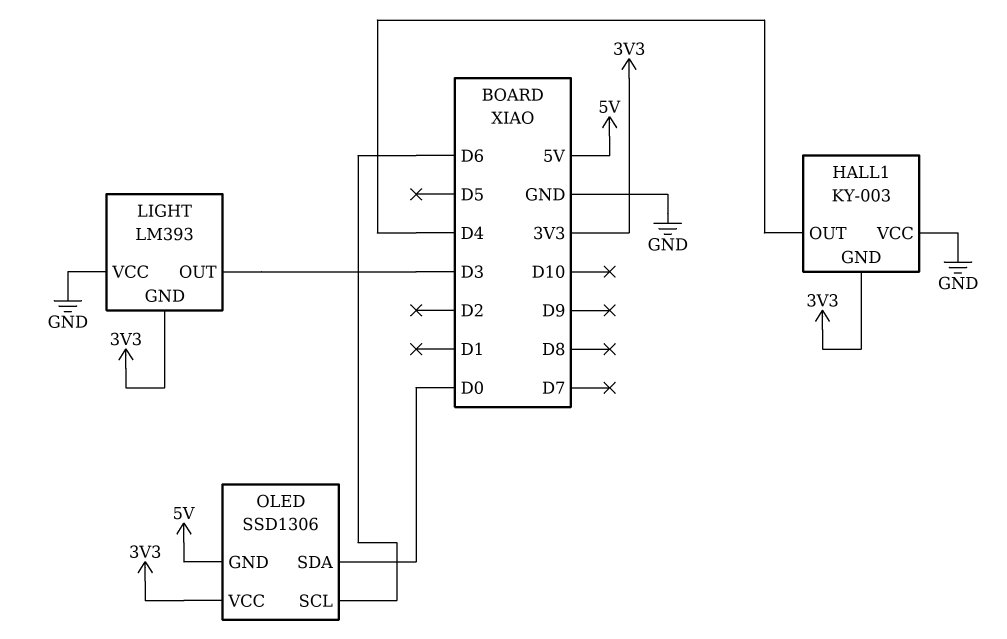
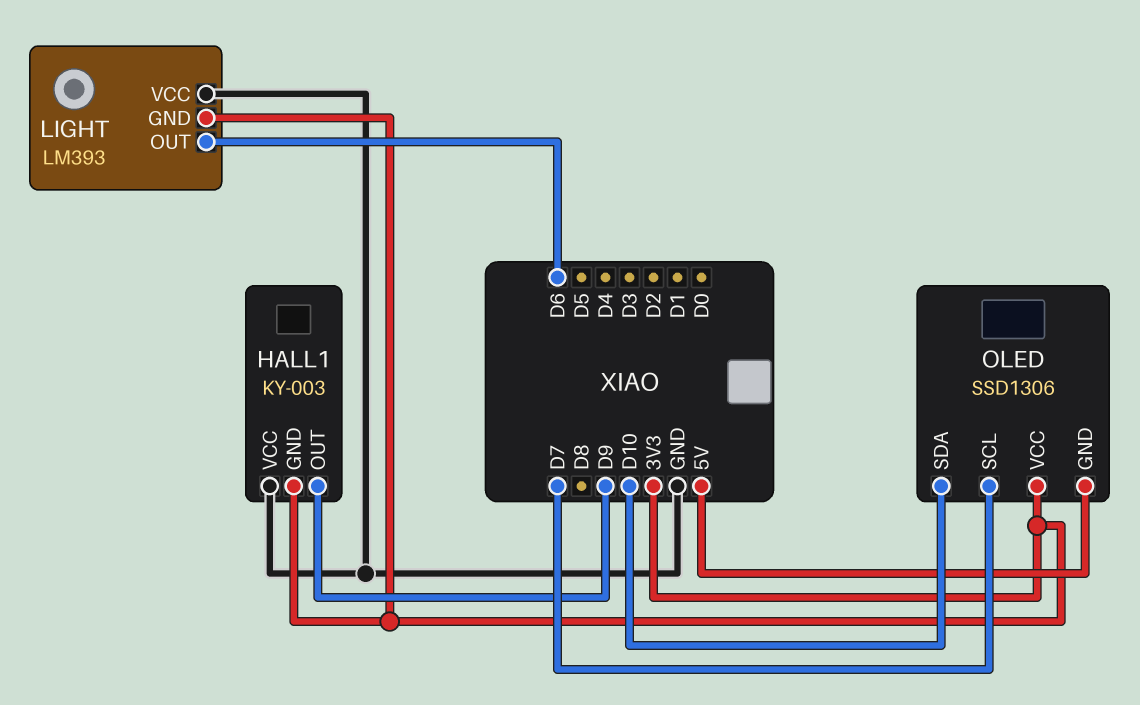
HALL1 pin OUT: D4 -> D9
LIGHT pin OUT: D3 -> D6
OLED pin SCL: D6 -> D7
OLED pin SDA: D0 -> D10

